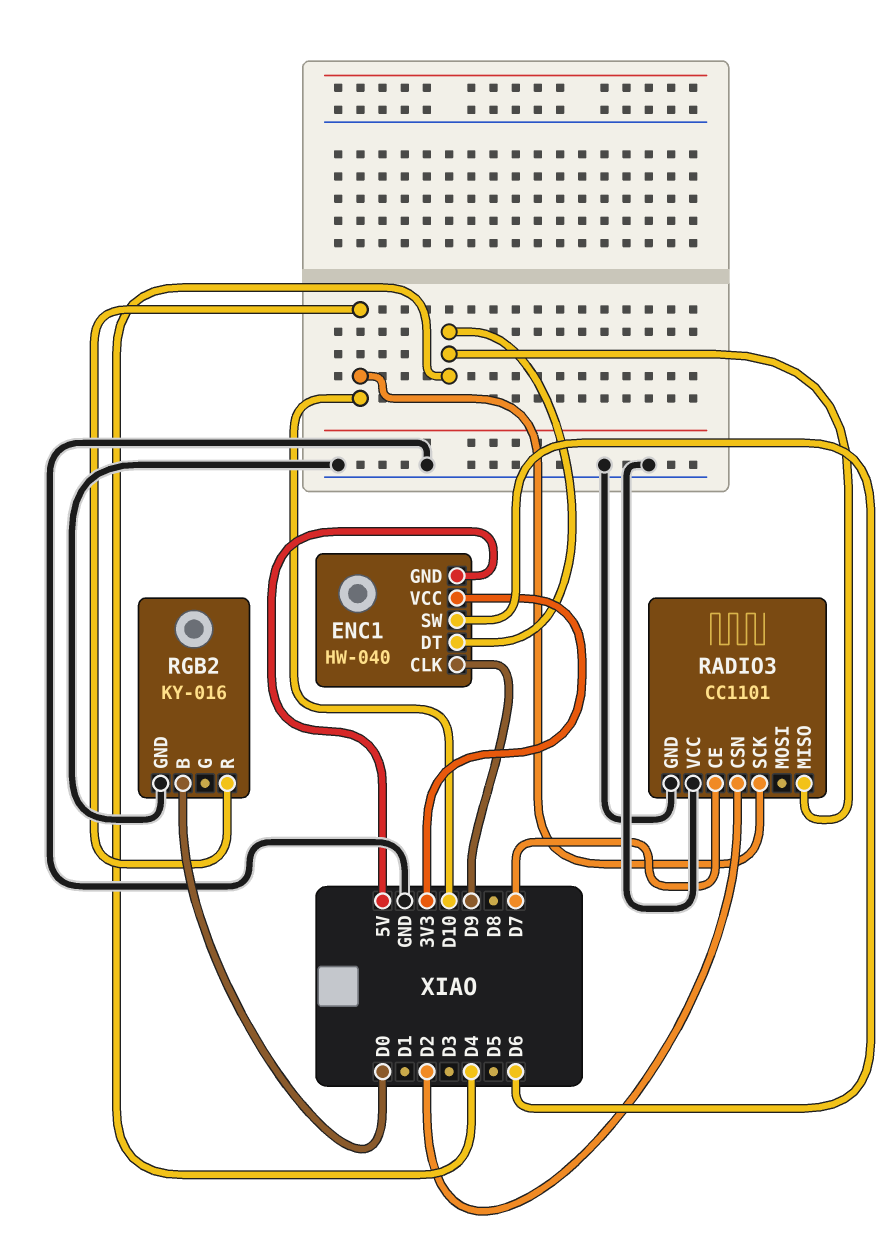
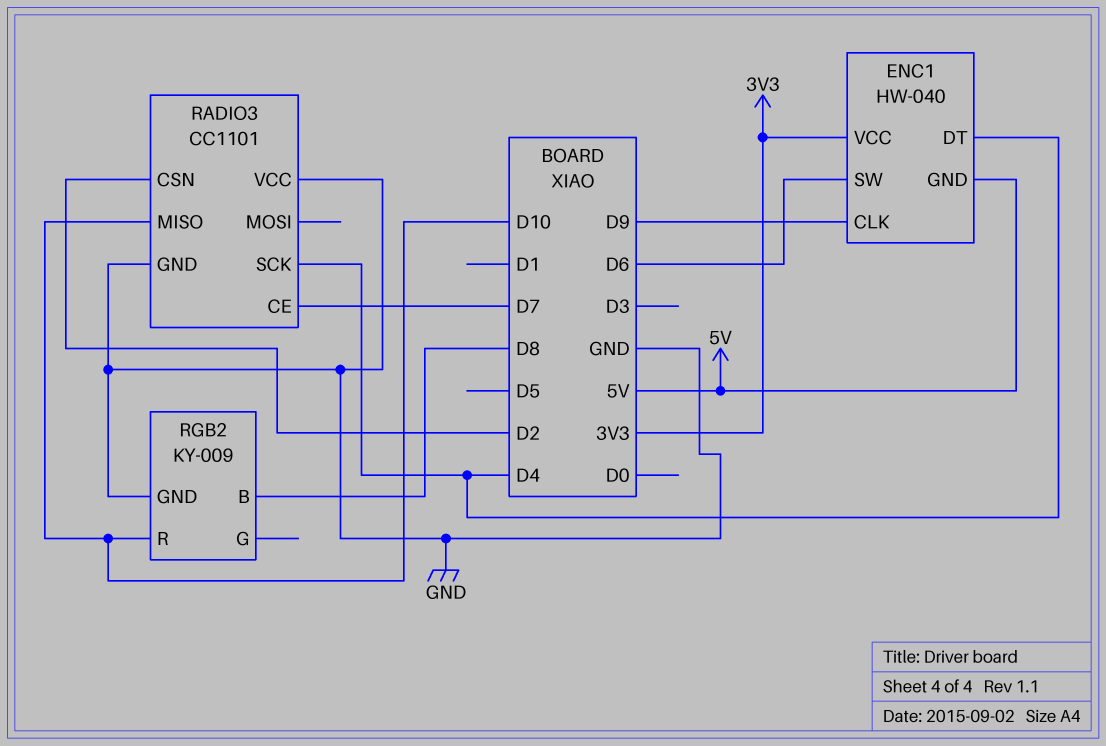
RADIO3 pin MISO: D4 -> D10
RADIO3 pin SCK: D10 -> D4
RGB2: KY-016 -> KY-009
RGB2 pin B: D0 -> D8

